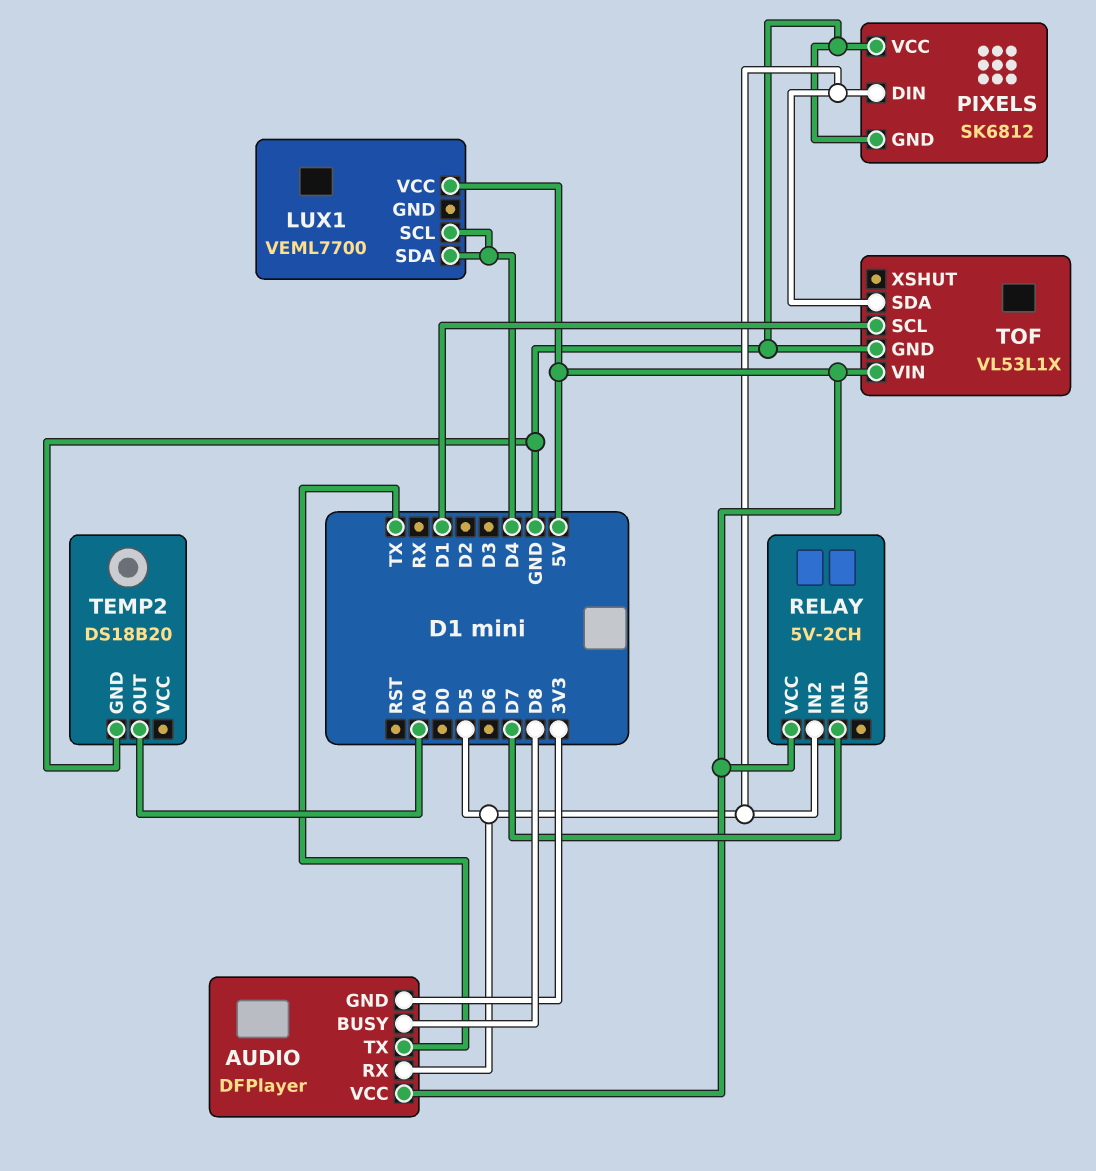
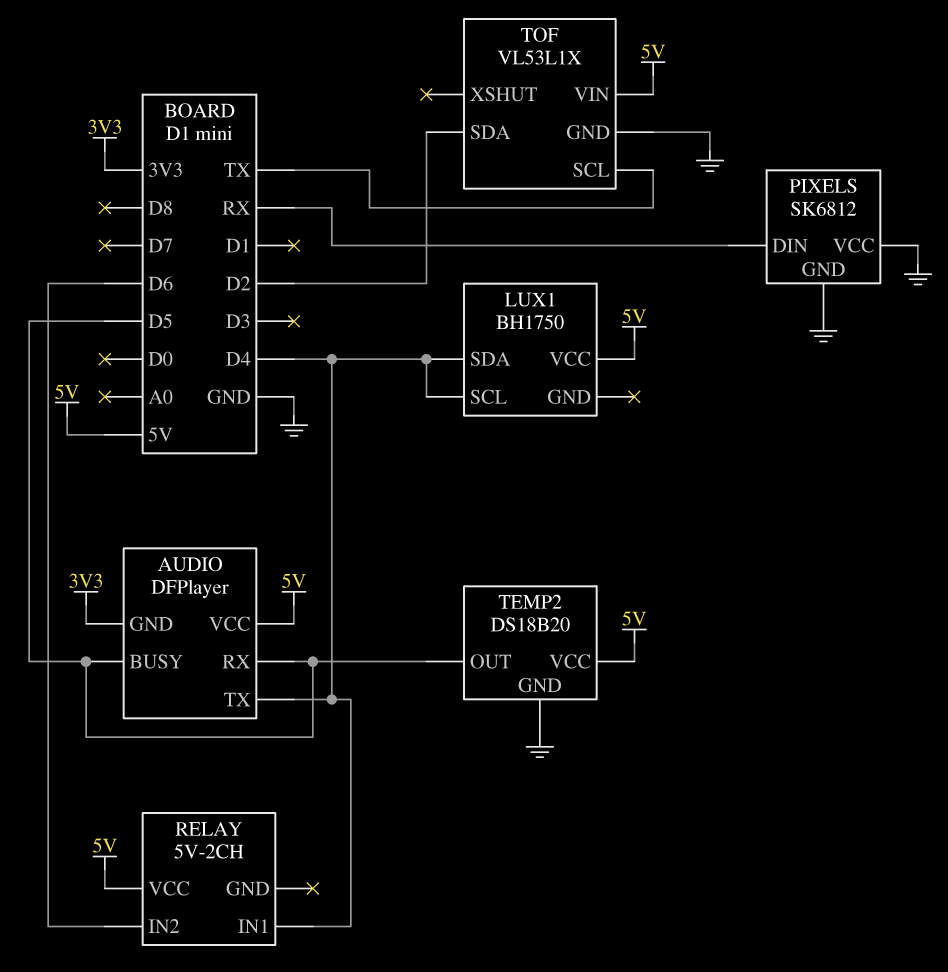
AUDIO pin BUSY: D8 -> D5
AUDIO pin TX: TX -> D4
LUX1: VEML7700 -> BH1750
PIXELS pin DIN: D5 -> RX
RELAY pin IN1: D7 -> D4
RELAY pin IN2: D5 -> D6
TEMP2 pin OUT: A0 -> D5
TEMP2 pin VCC: none -> 5V
TOF pin SCL: D1 -> TX
TOF pin SDA: D5 -> D2

